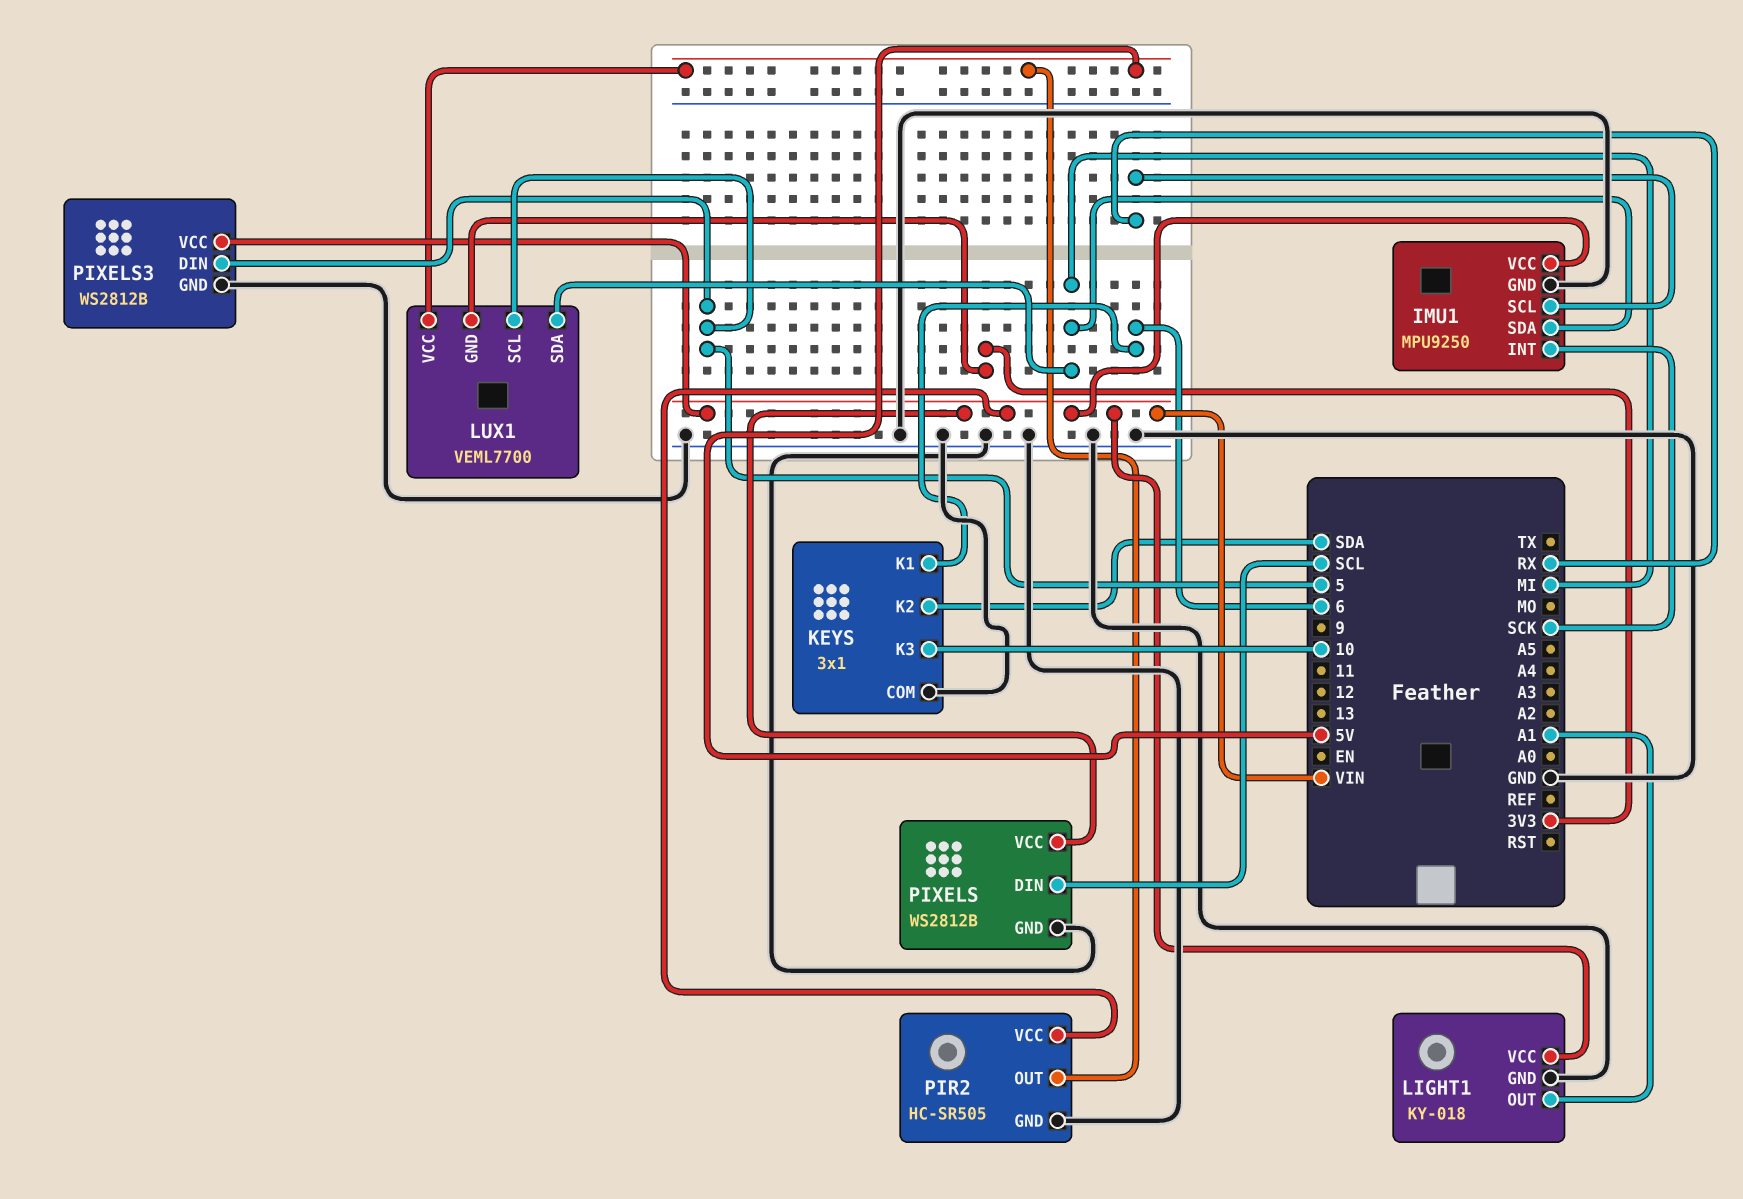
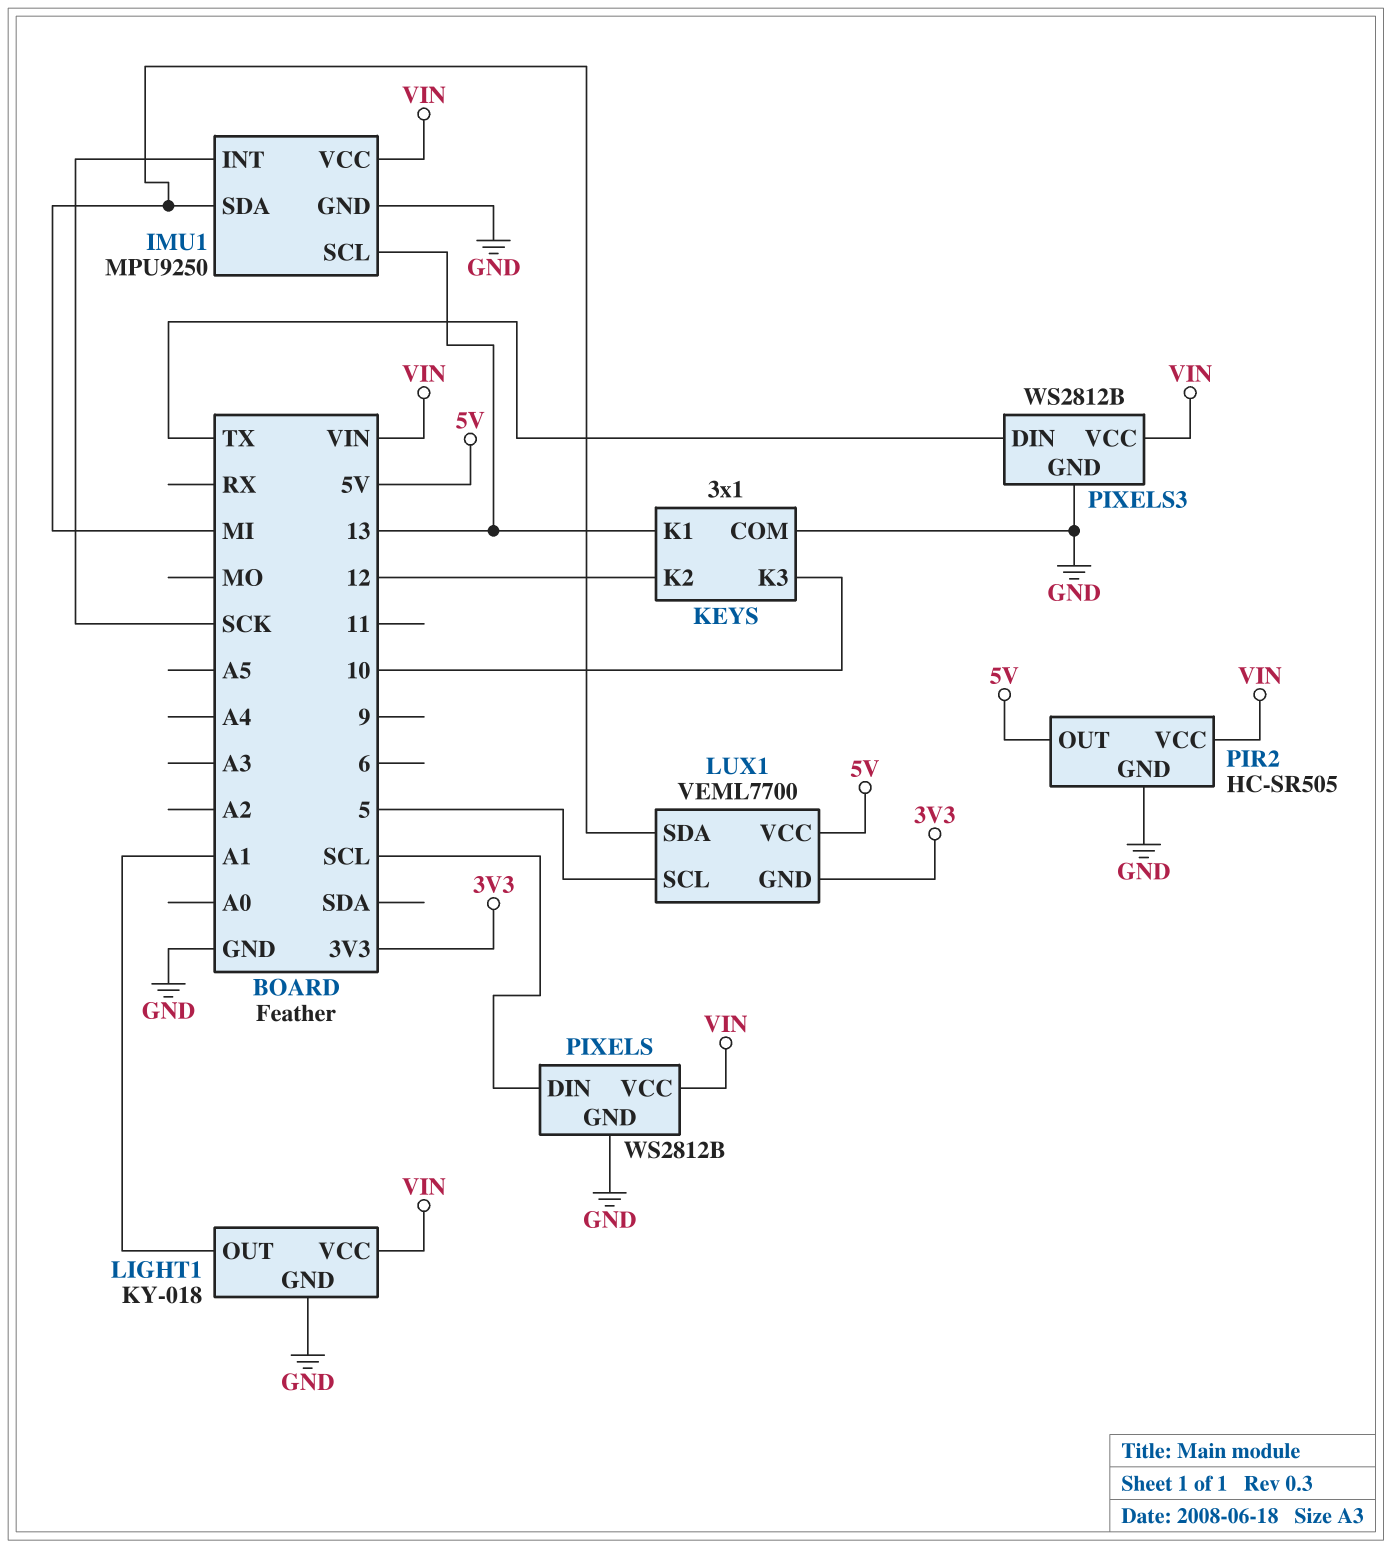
IMU1 pin SCL: RX -> 13
KEYS pin K1: 6 -> 13
KEYS pin K2: SDA -> 12
PIXELS3 pin DIN: 5 -> TX

